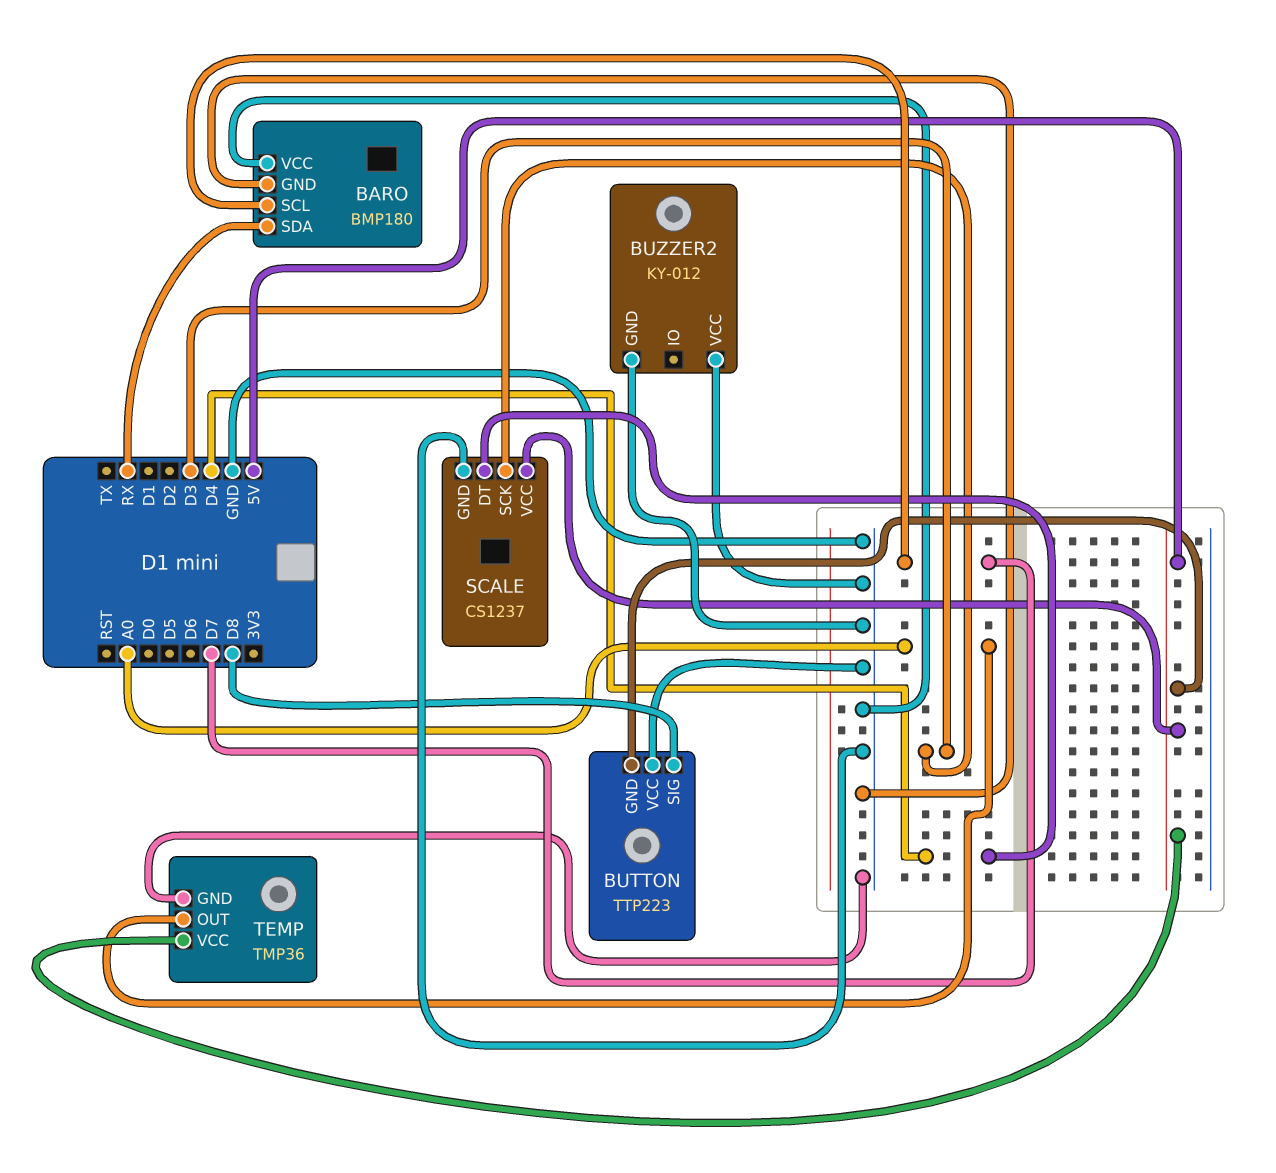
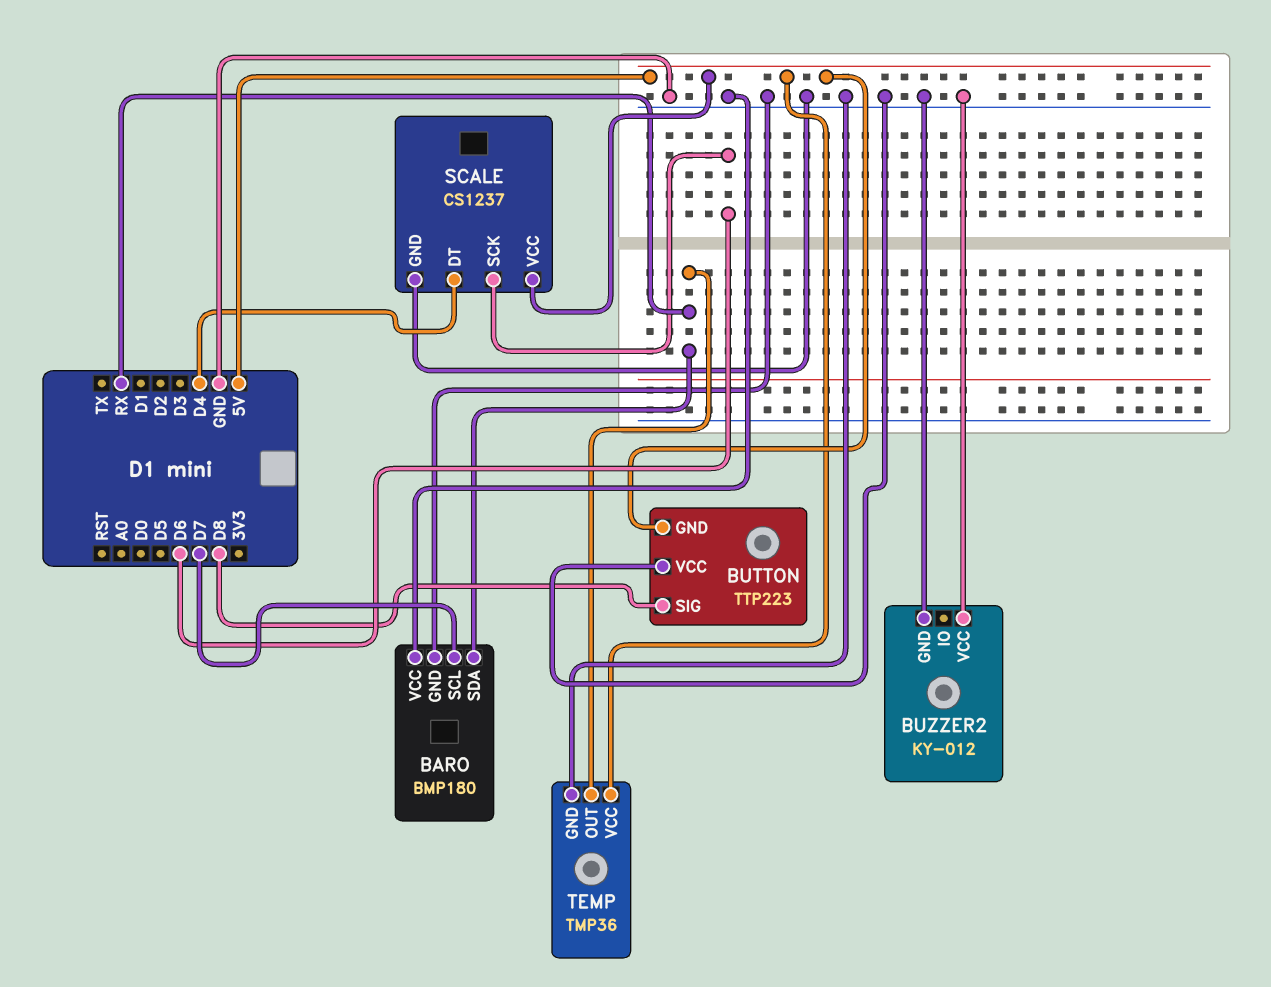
SCALE pin SCK: D3 -> D6
TEMP pin OUT: A0 -> RX

